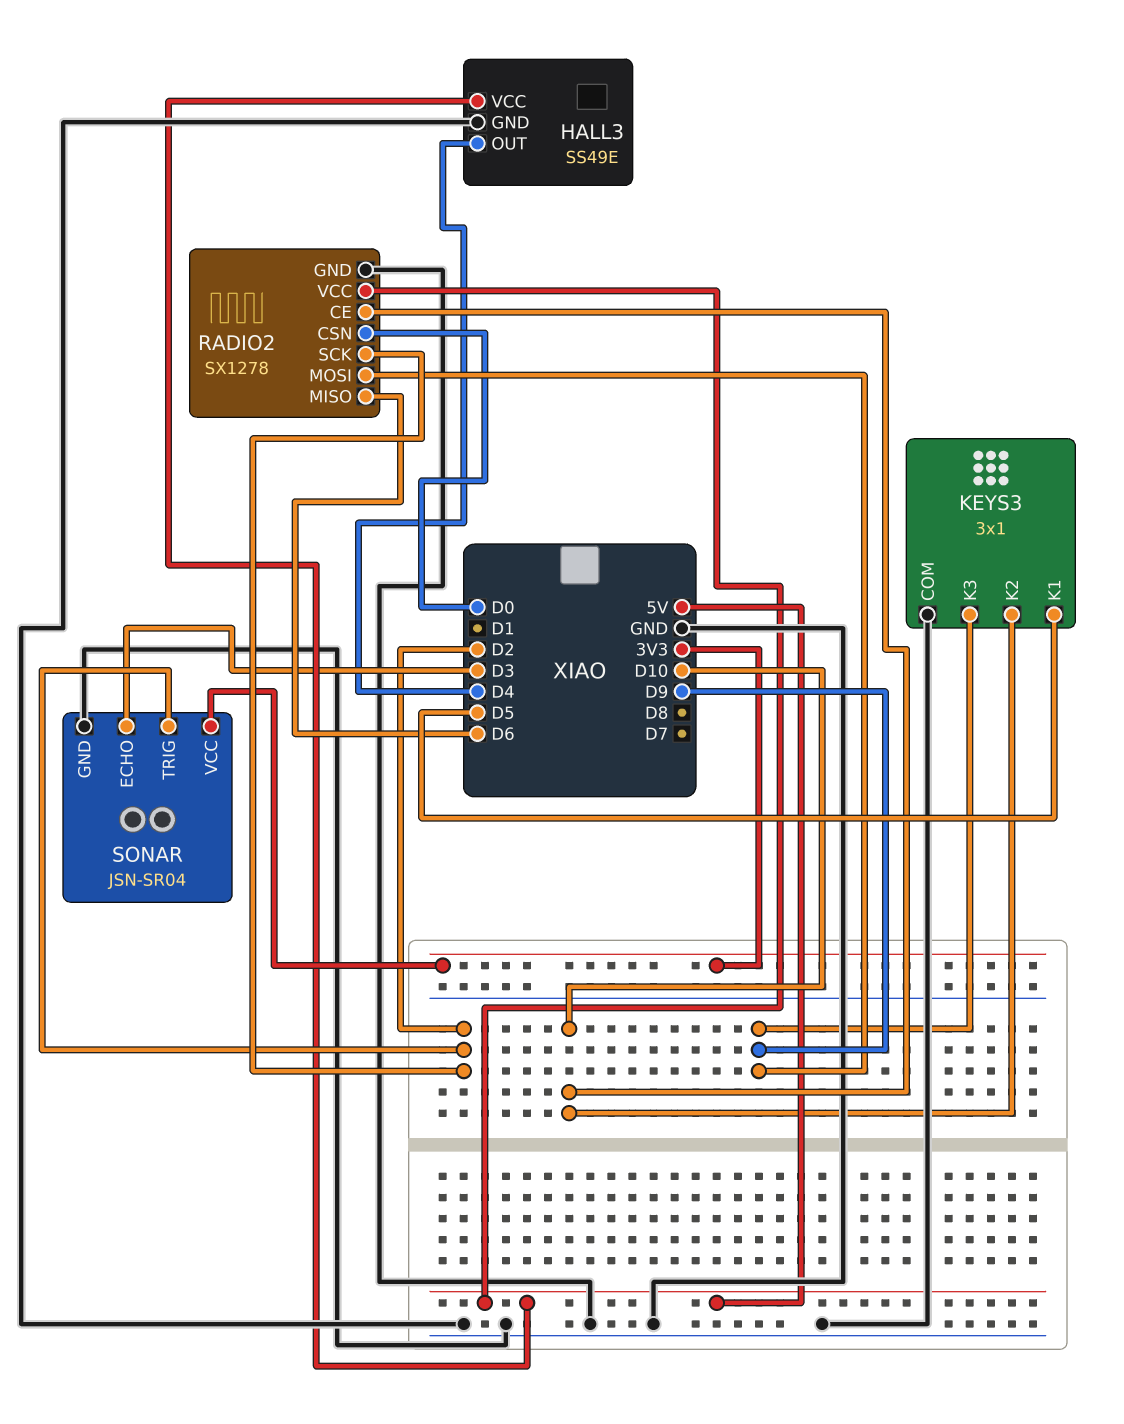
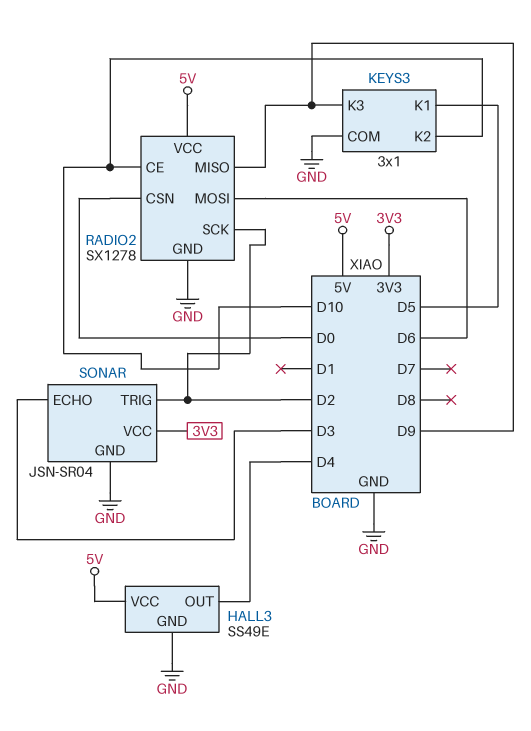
RADIO2 pin MISO: D6 -> D9
RADIO2 pin MOSI: D9 -> D6

